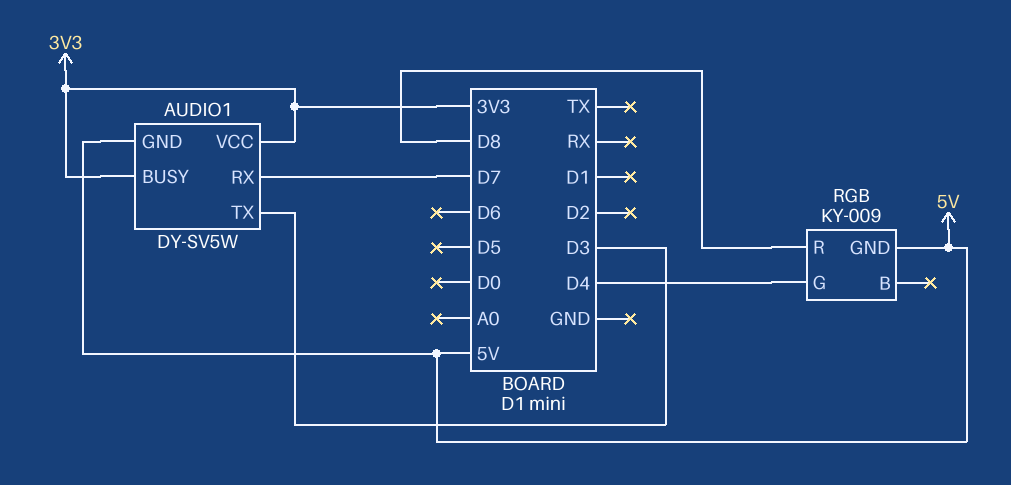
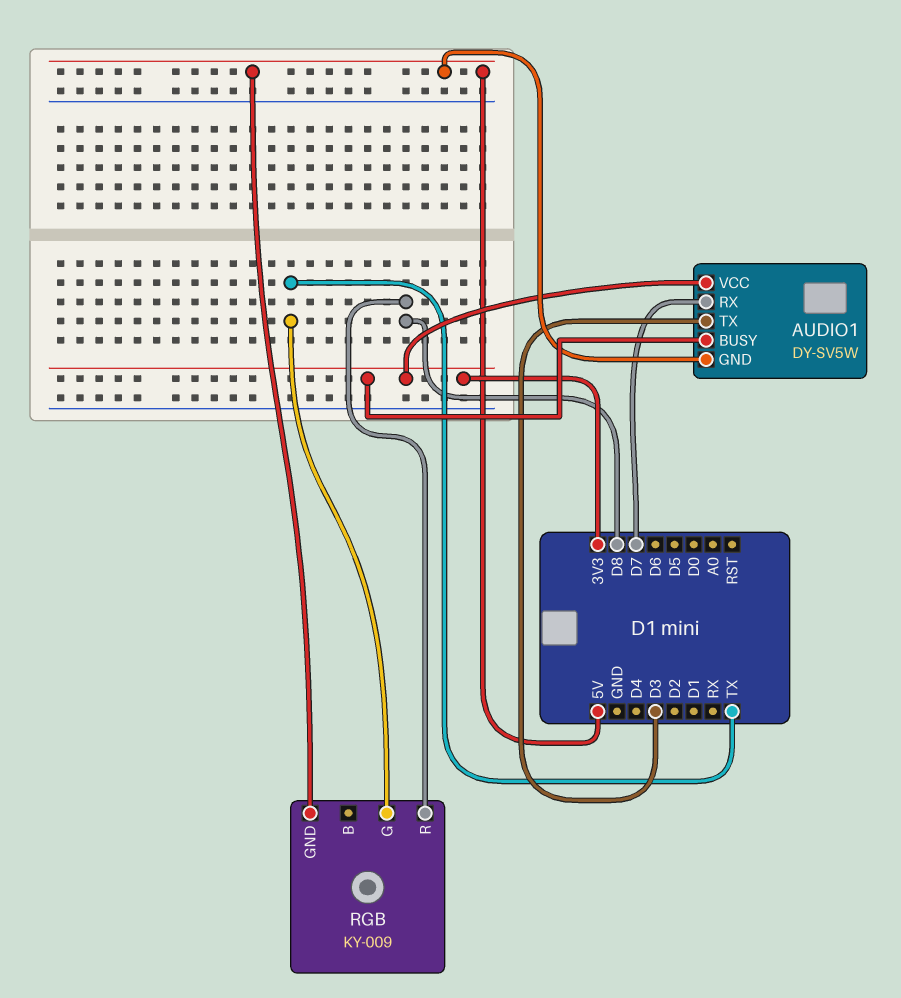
RGB pin G: D4 -> TX

